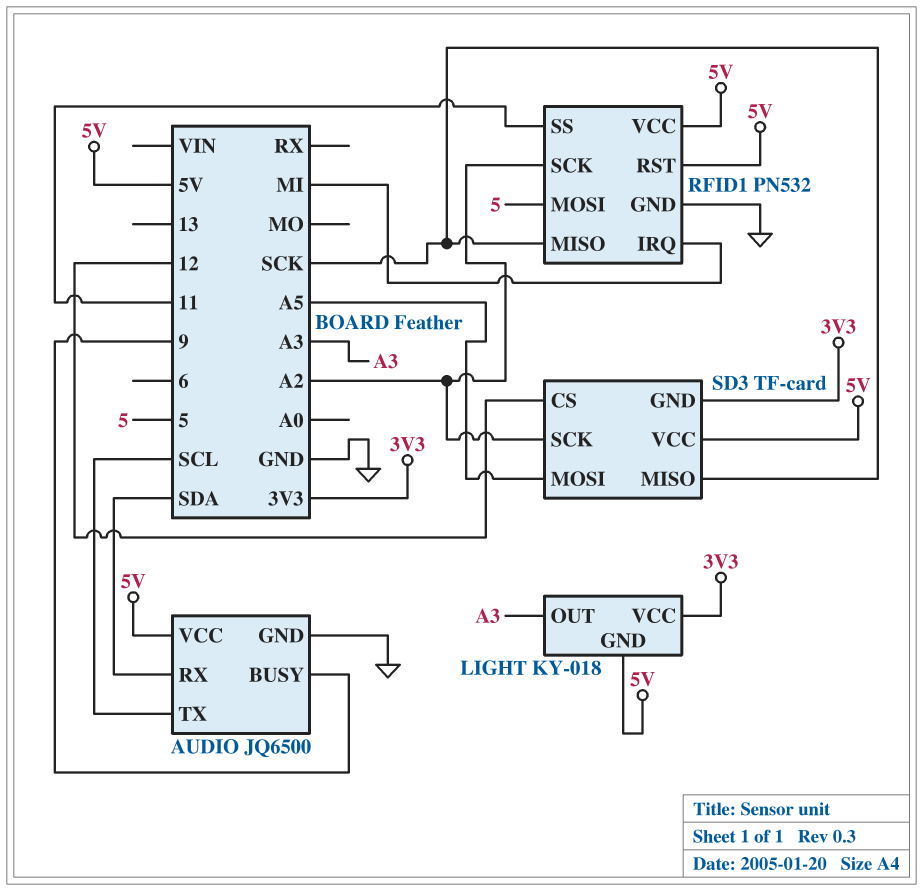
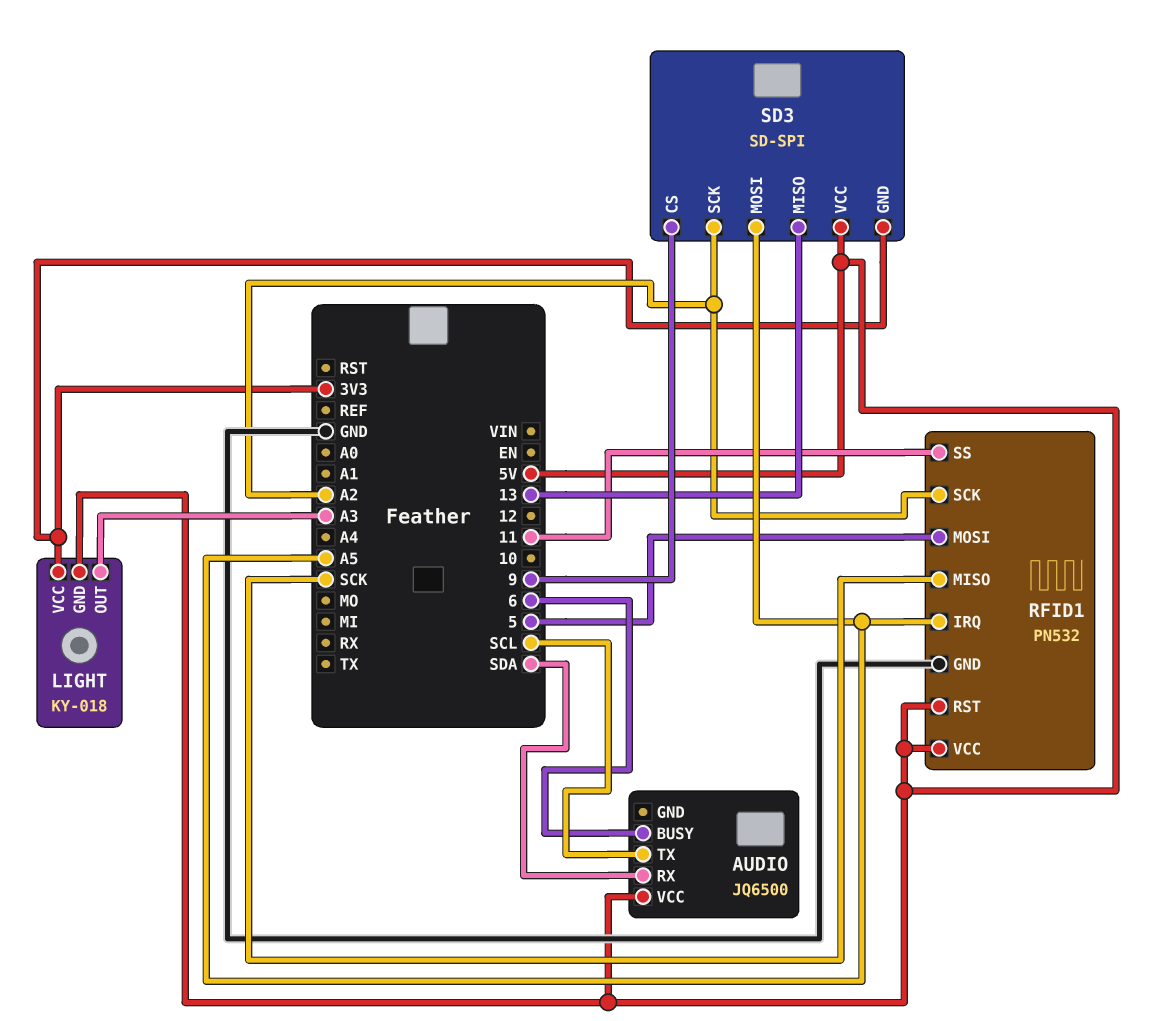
AUDIO pin BUSY: 9 -> 6
AUDIO pin GND: GND -> none
RFID1 pin IRQ: MI -> A5
SD3: TF-card -> SD-SPI
SD3 pin CS: 12 -> 9
SD3 pin MISO: SCK -> 13

